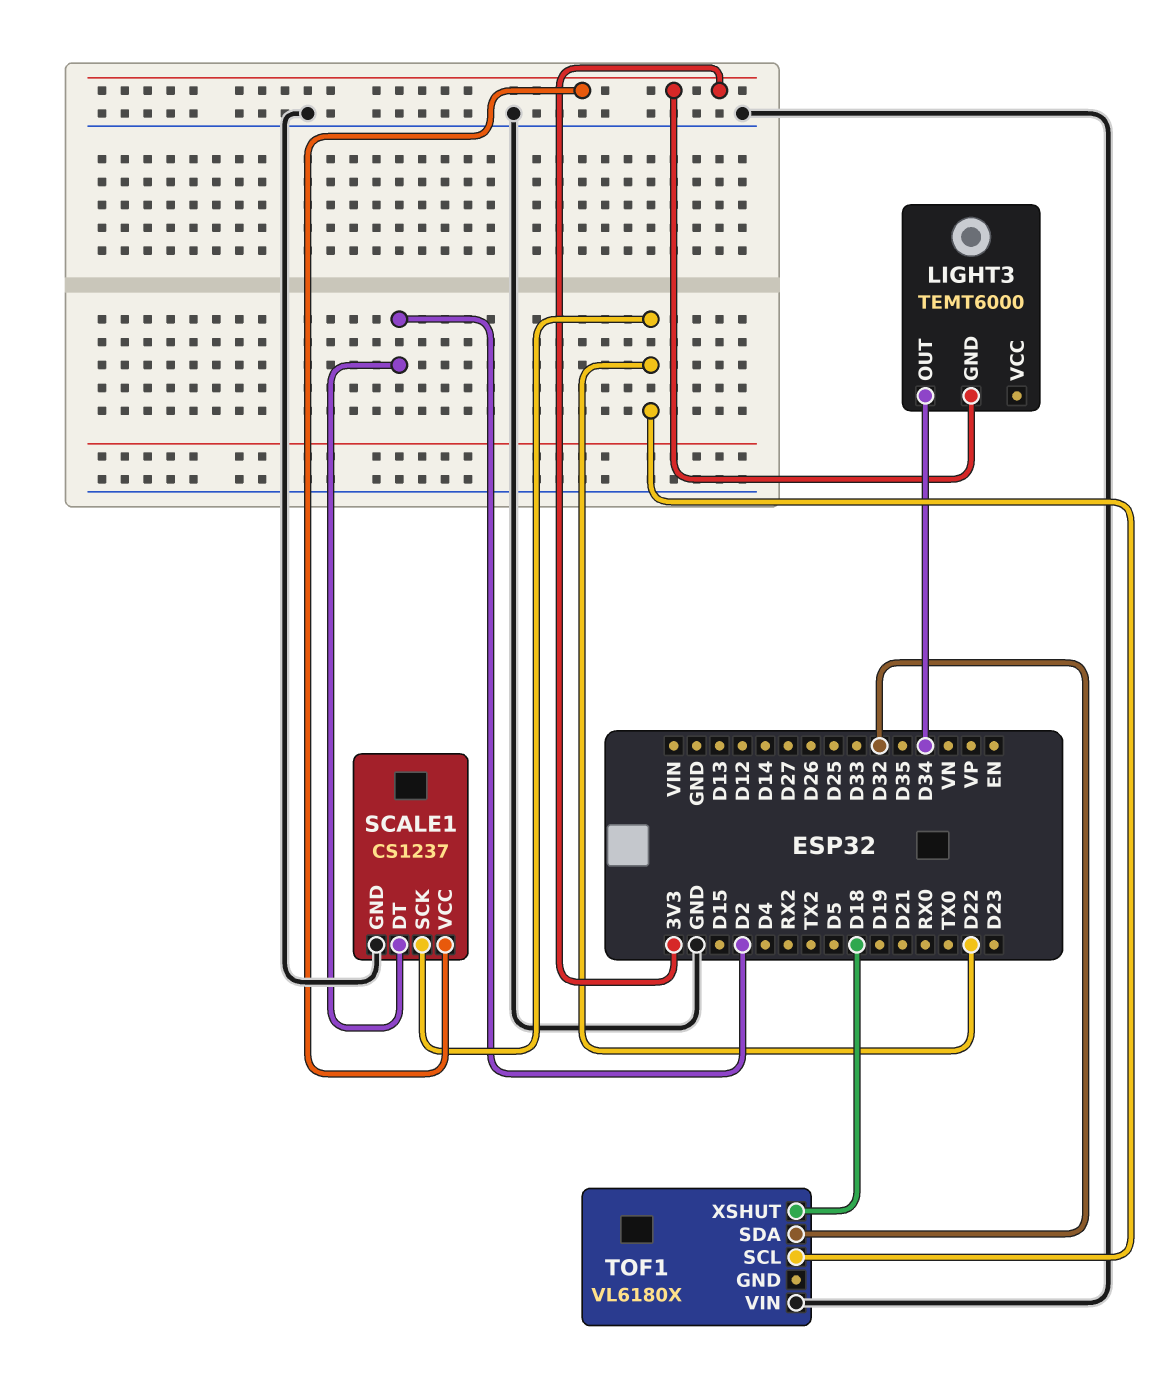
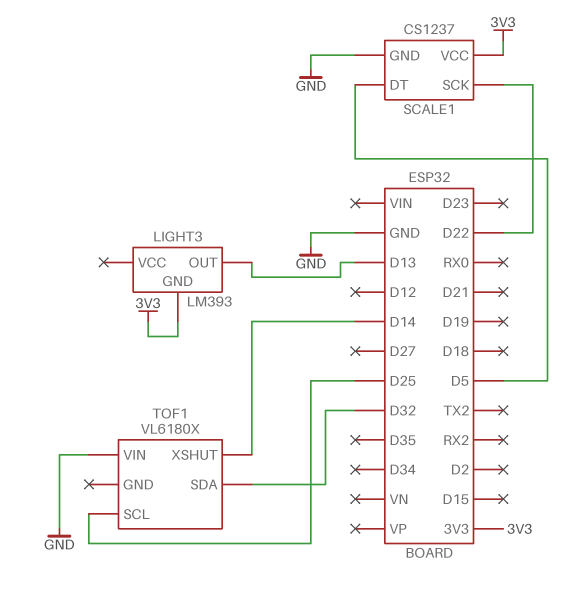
LIGHT3: TEMT6000 -> LM393
LIGHT3 pin OUT: D34 -> D13
SCALE1 pin DT: D2 -> D5
TOF1 pin SCL: D22 -> D25
TOF1 pin XSHUT: D18 -> D14

